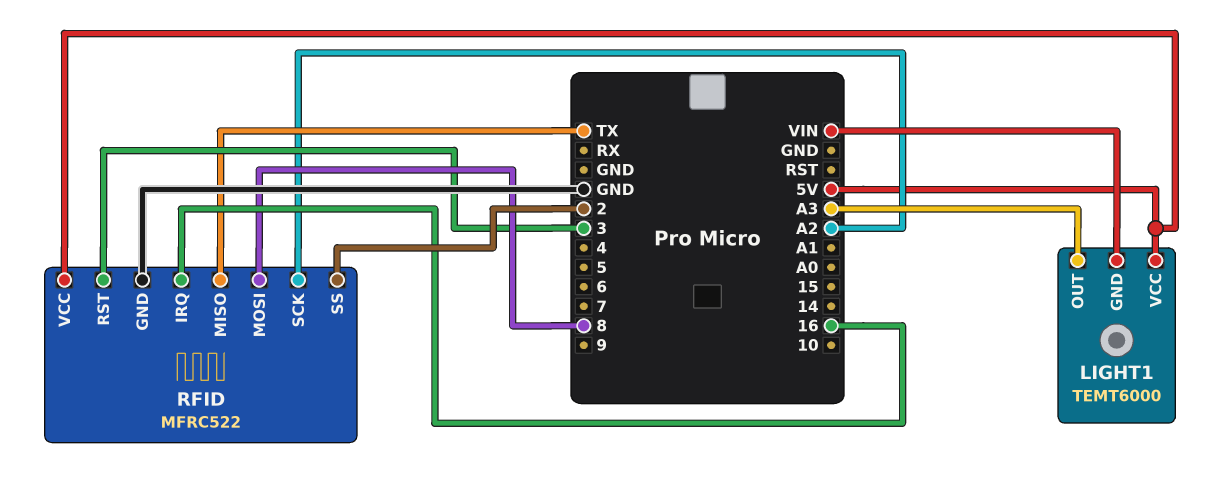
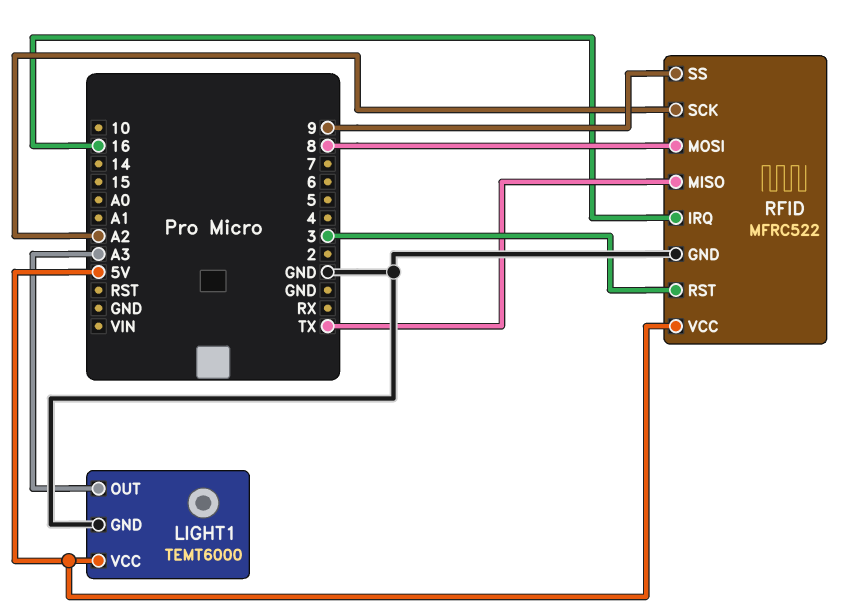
LIGHT1 pin GND: VIN -> GND
RFID pin SS: 2 -> 9

